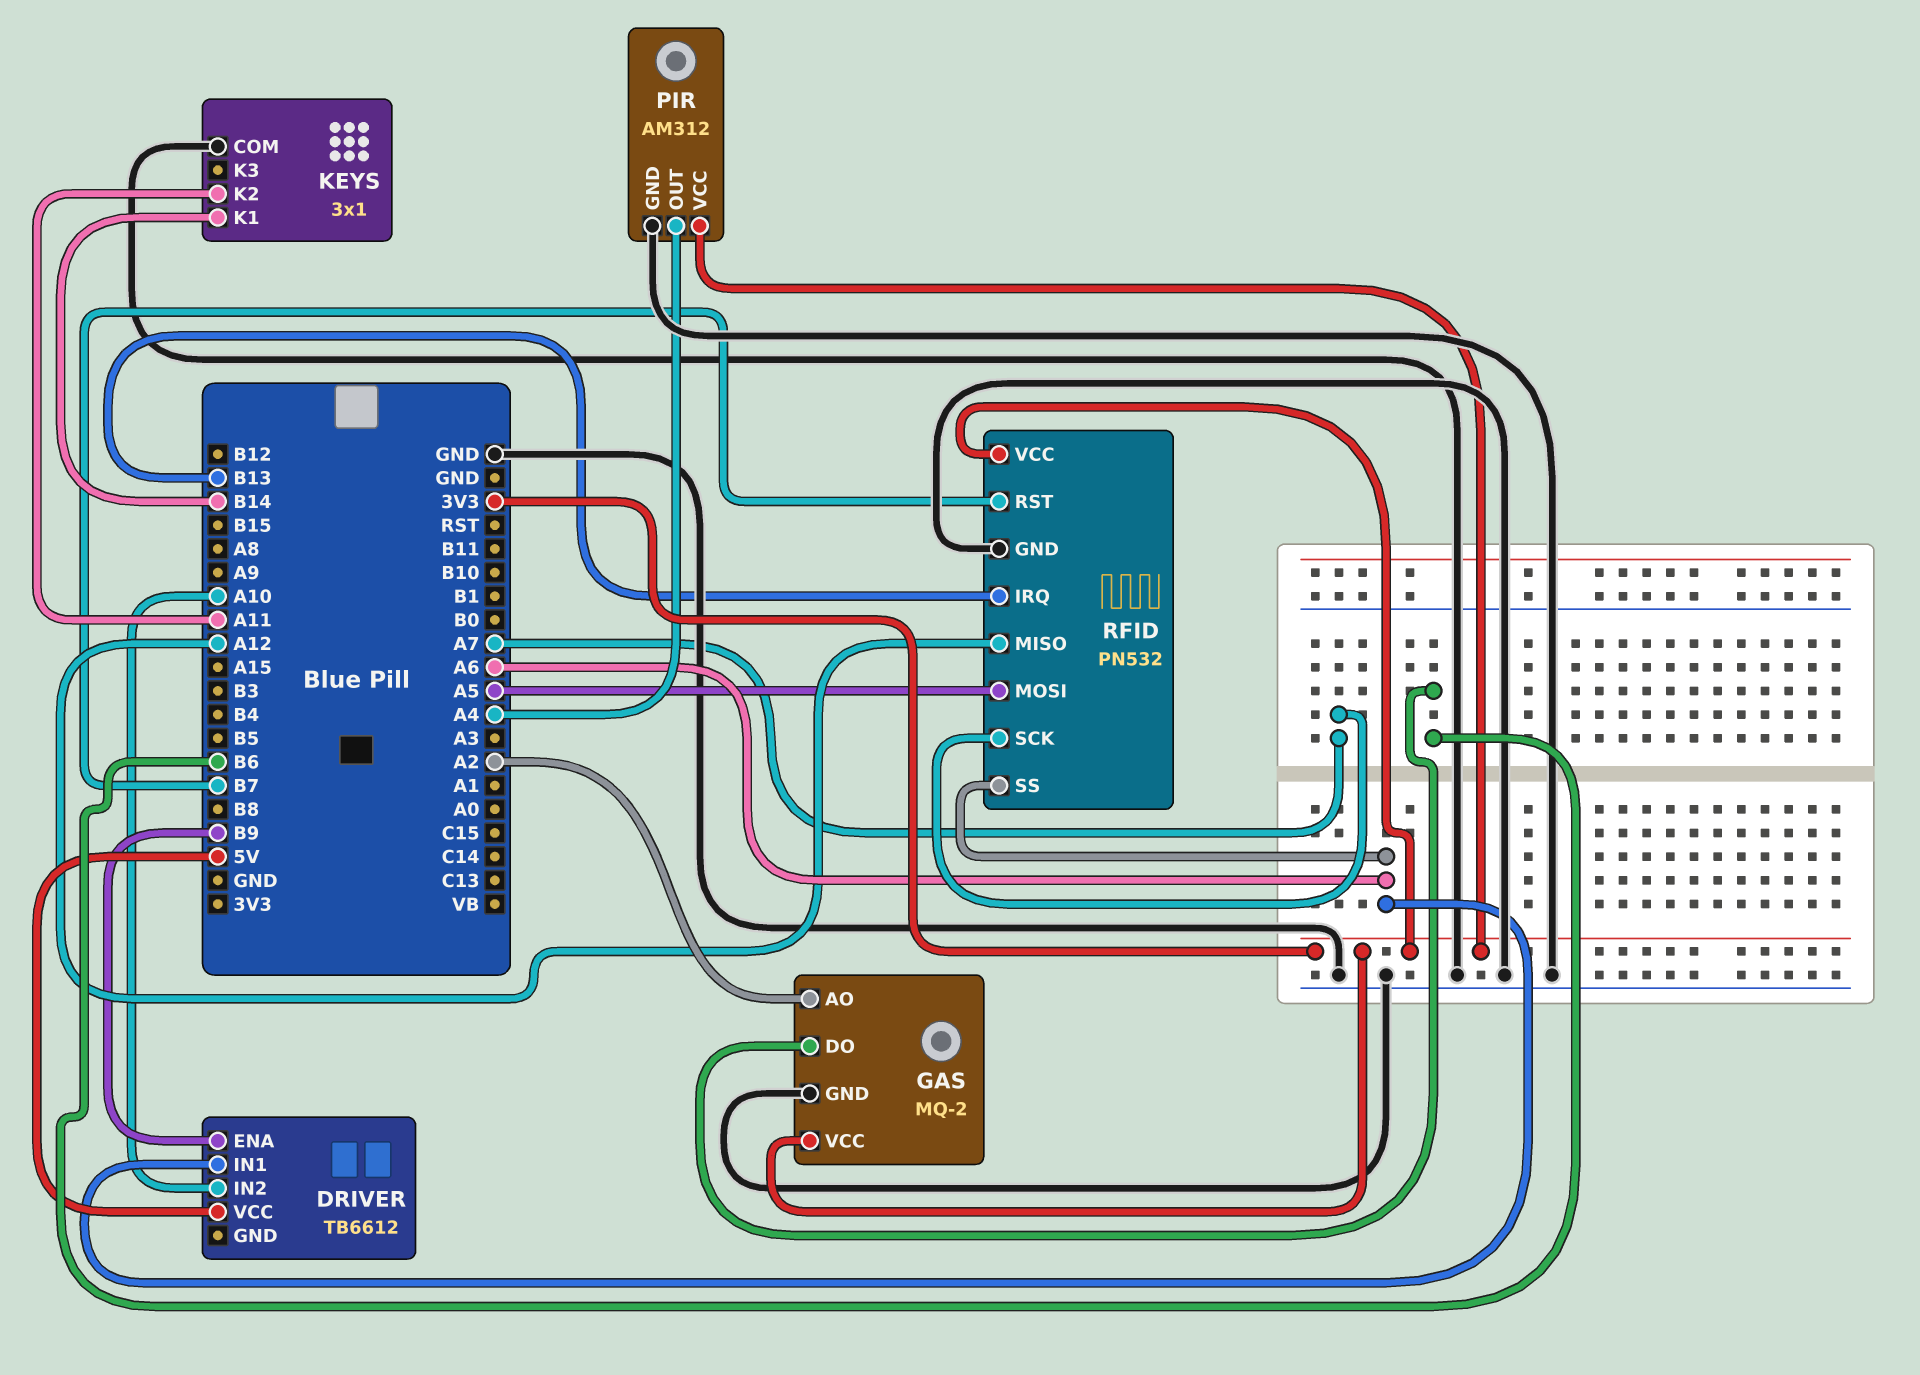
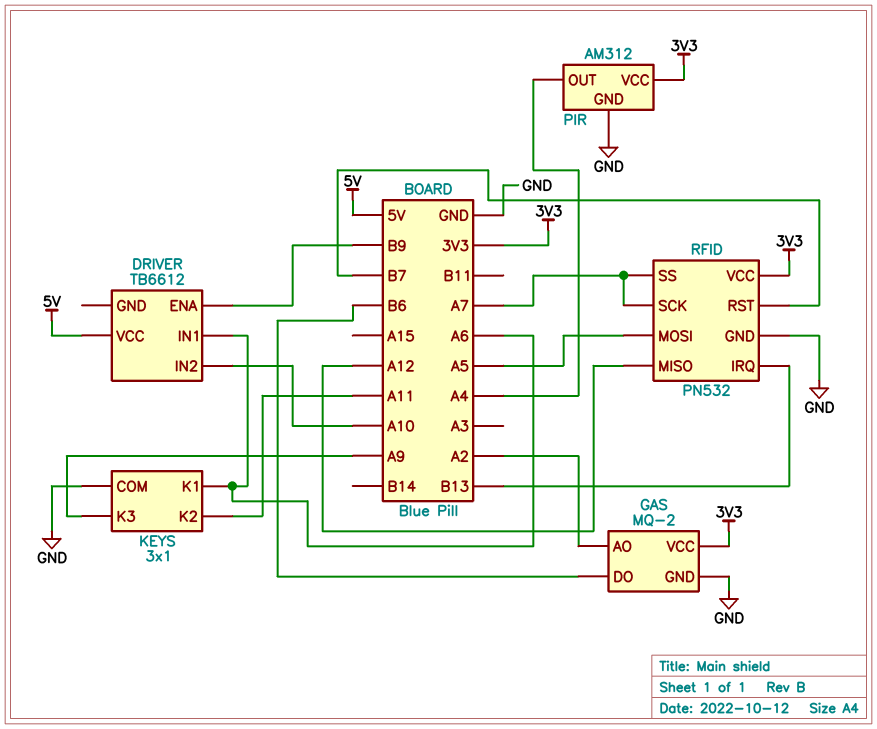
KEYS pin K1: B14 -> A6
KEYS pin K3: none -> A9
RFID pin SS: A6 -> A7

